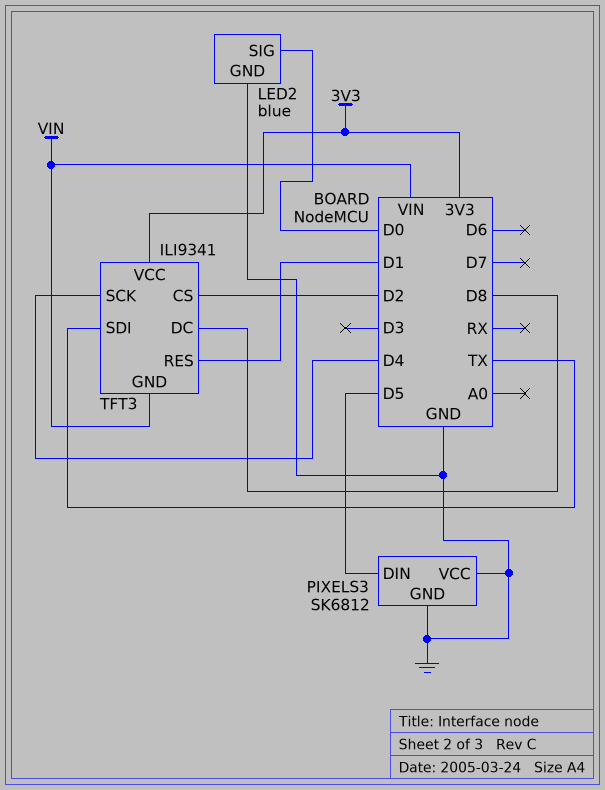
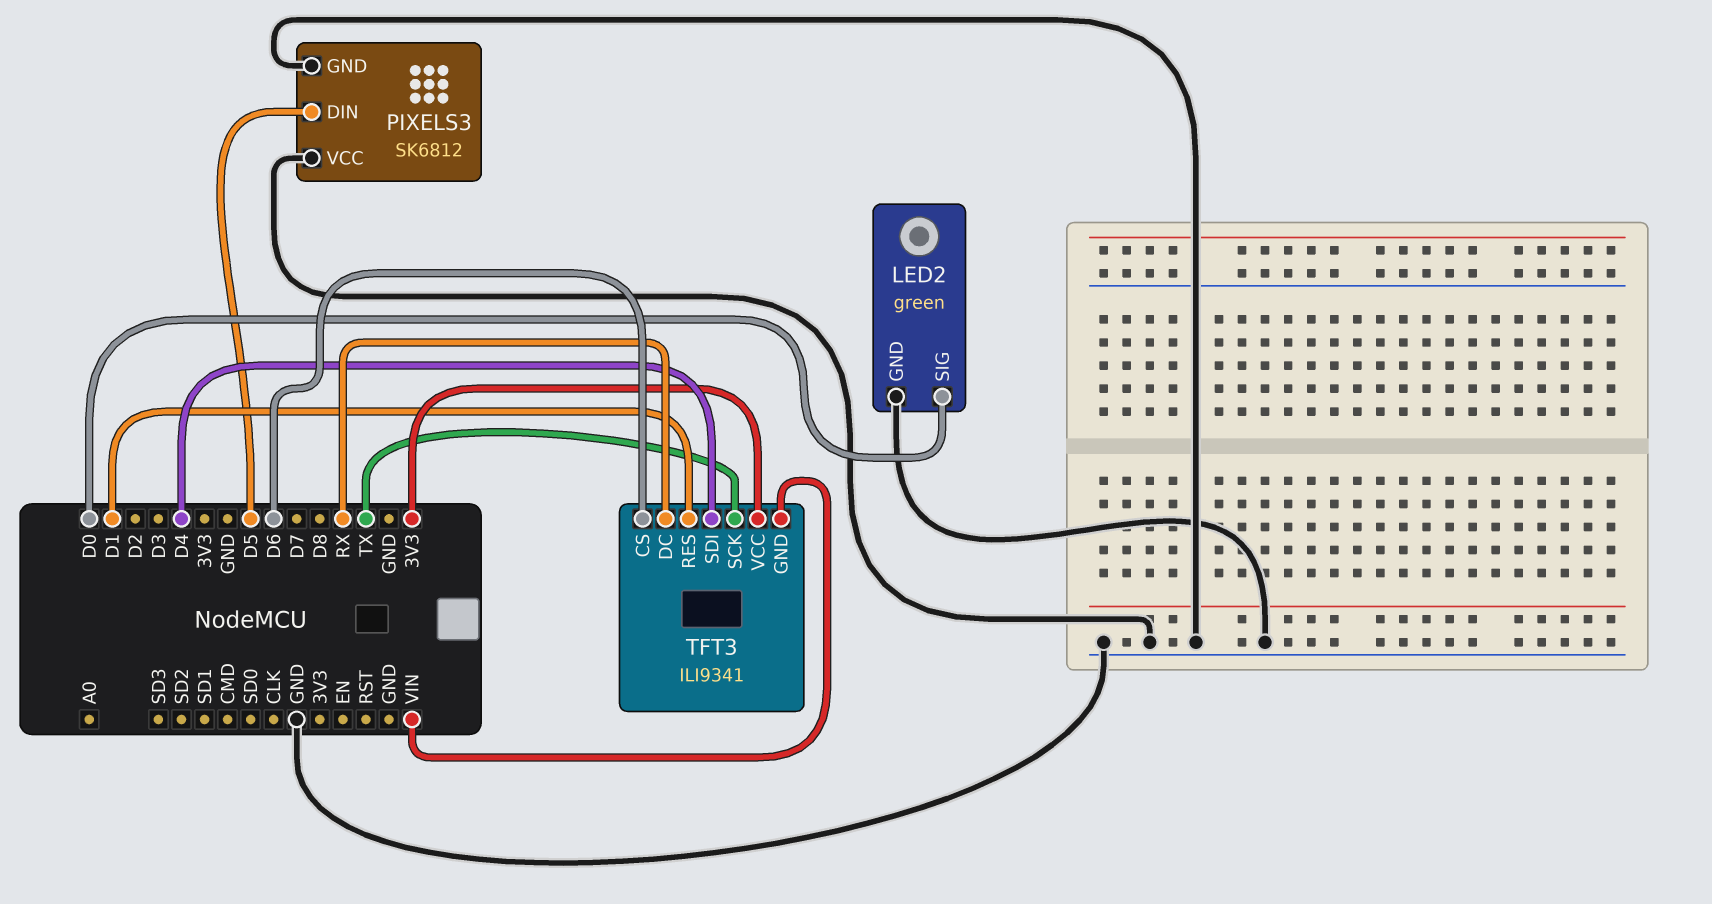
LED2: blue -> green
TFT3 pin CS: D2 -> D6
TFT3 pin DC: D8 -> RX
TFT3 pin SCK: D4 -> TX
TFT3 pin SDI: TX -> D4

